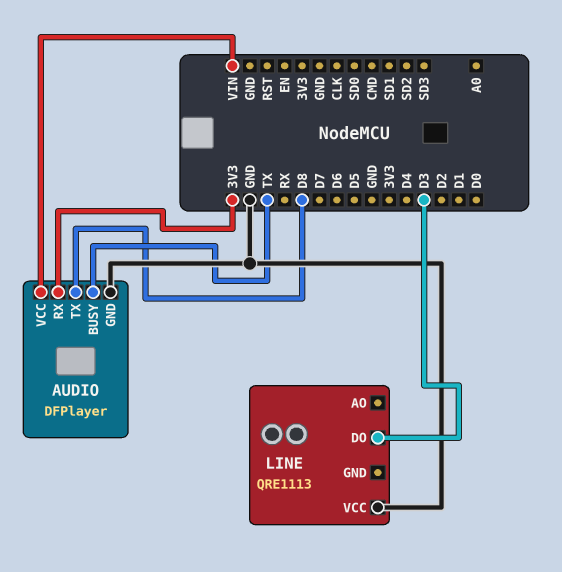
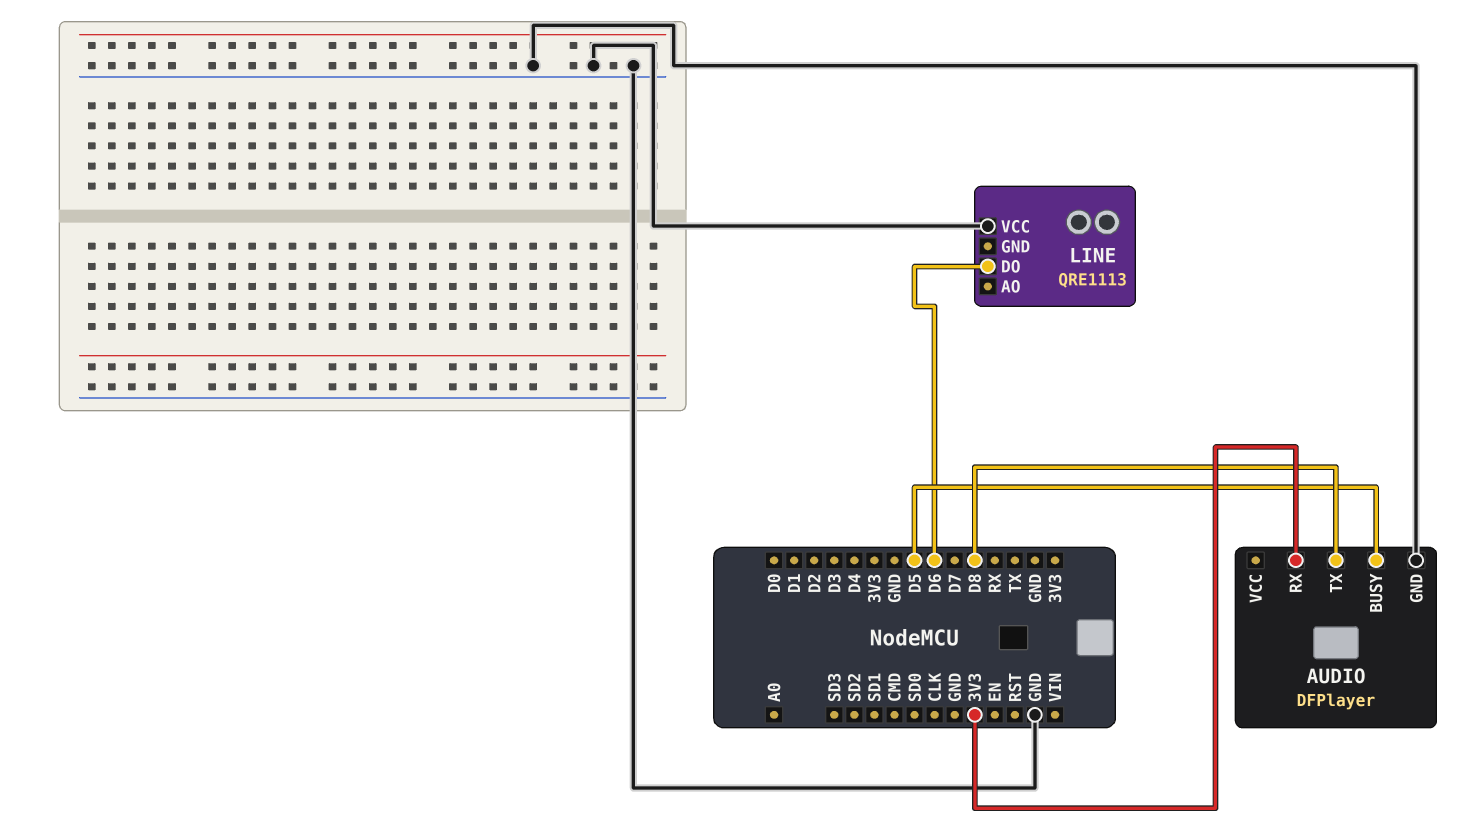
AUDIO pin BUSY: TX -> D5
AUDIO pin VCC: VIN -> none
LINE pin DO: D3 -> D6

